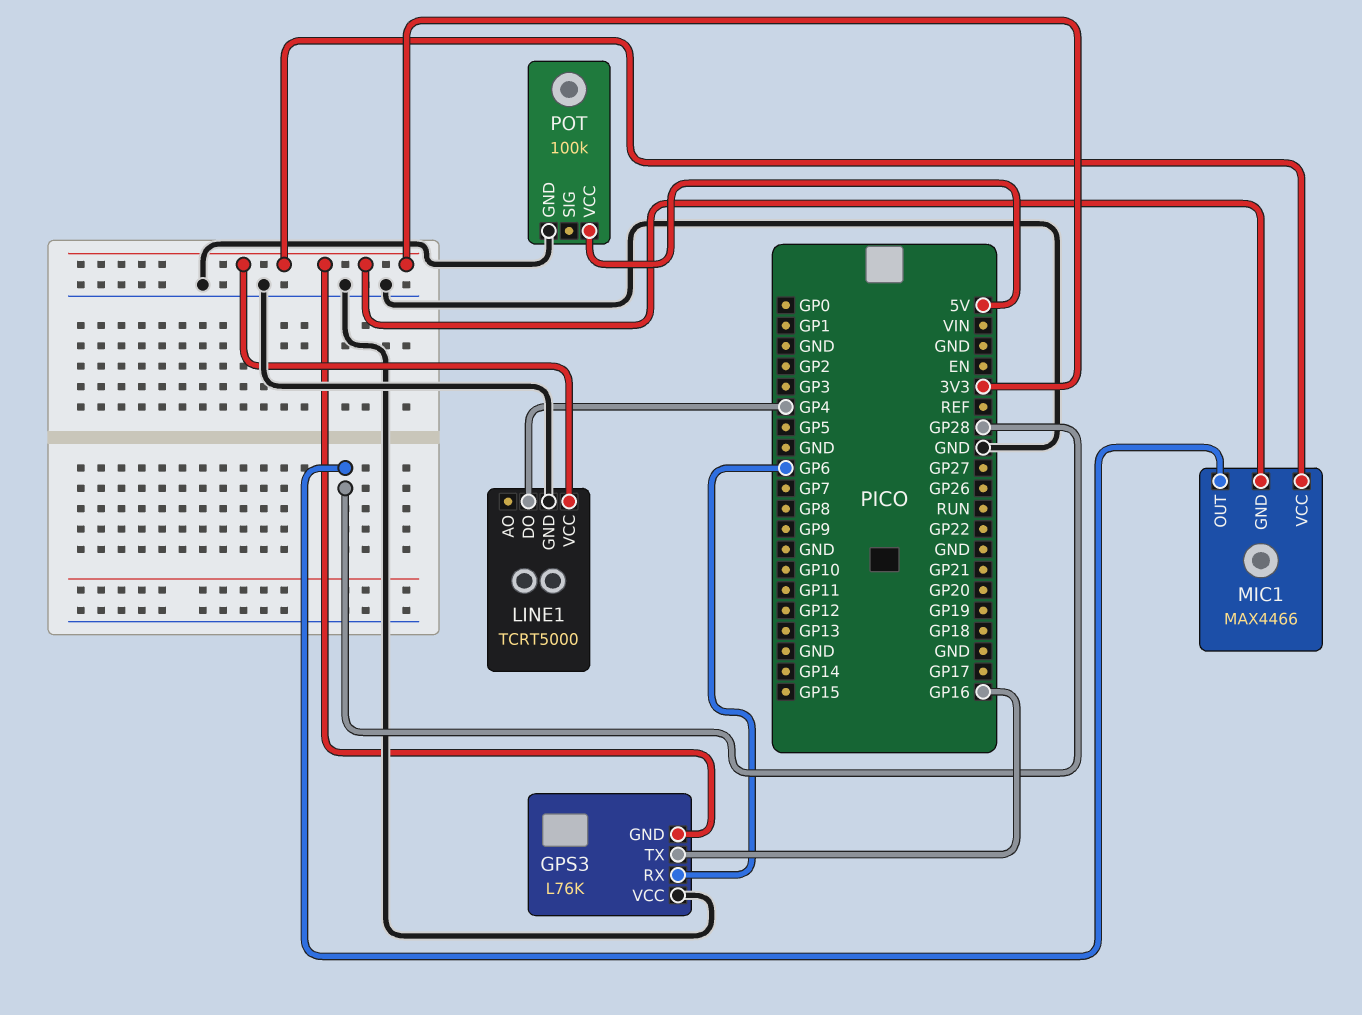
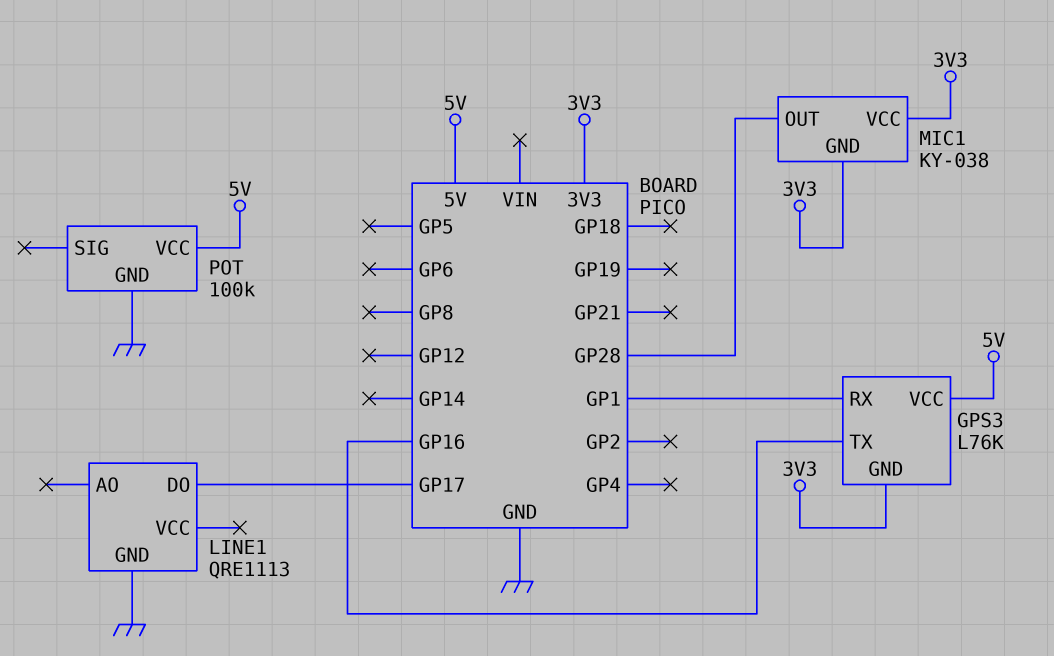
GPS3 pin RX: GP6 -> GP1
GPS3 pin VCC: GND -> 5V
LINE1: TCRT5000 -> QRE1113
LINE1 pin DO: GP4 -> GP17
LINE1 pin VCC: 3V3 -> none
MIC1: MAX4466 -> KY-038

